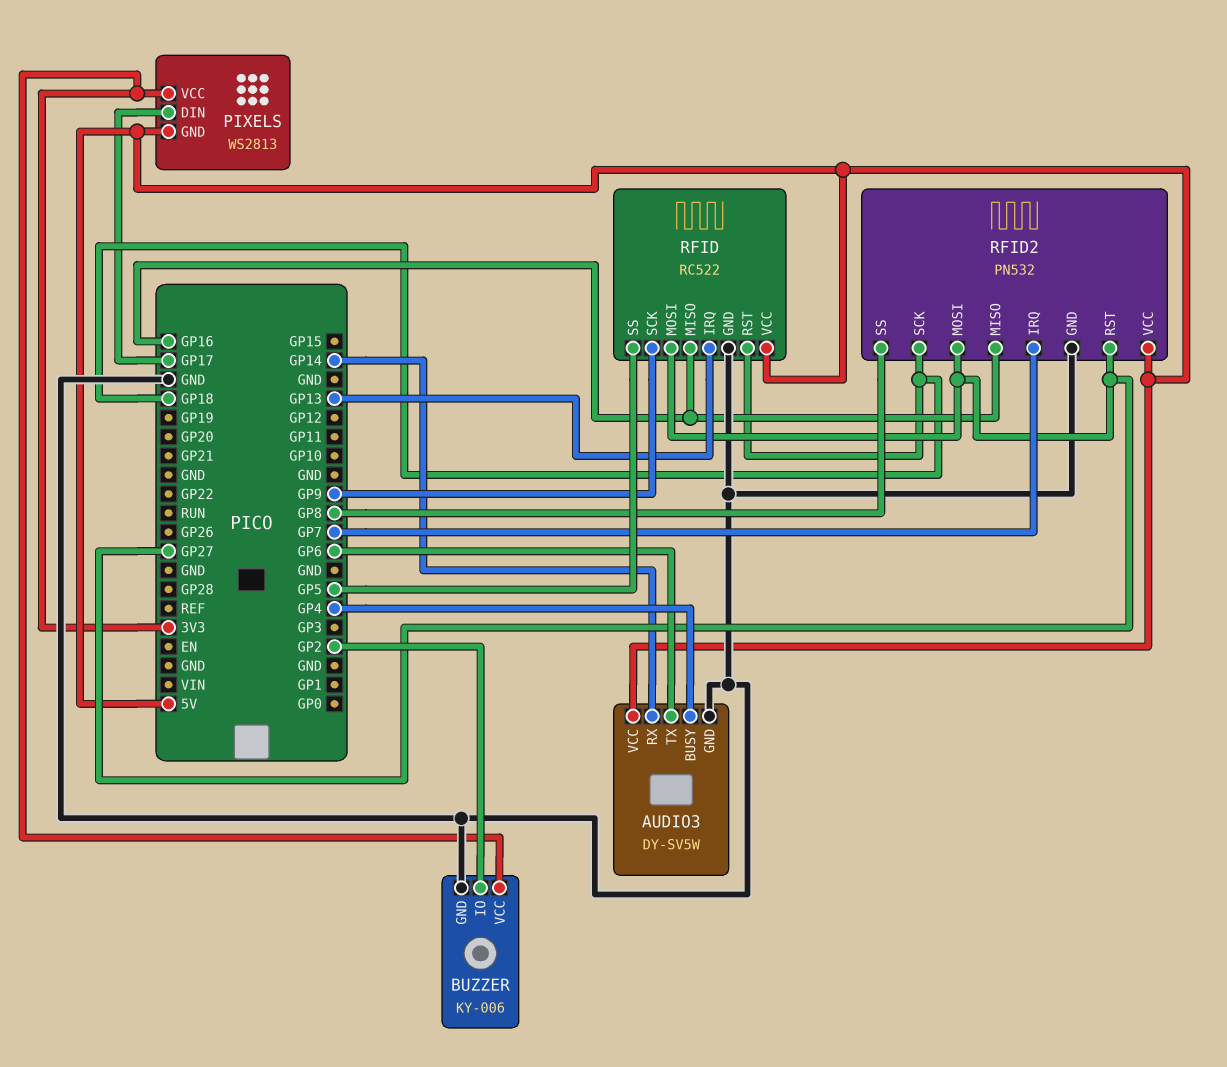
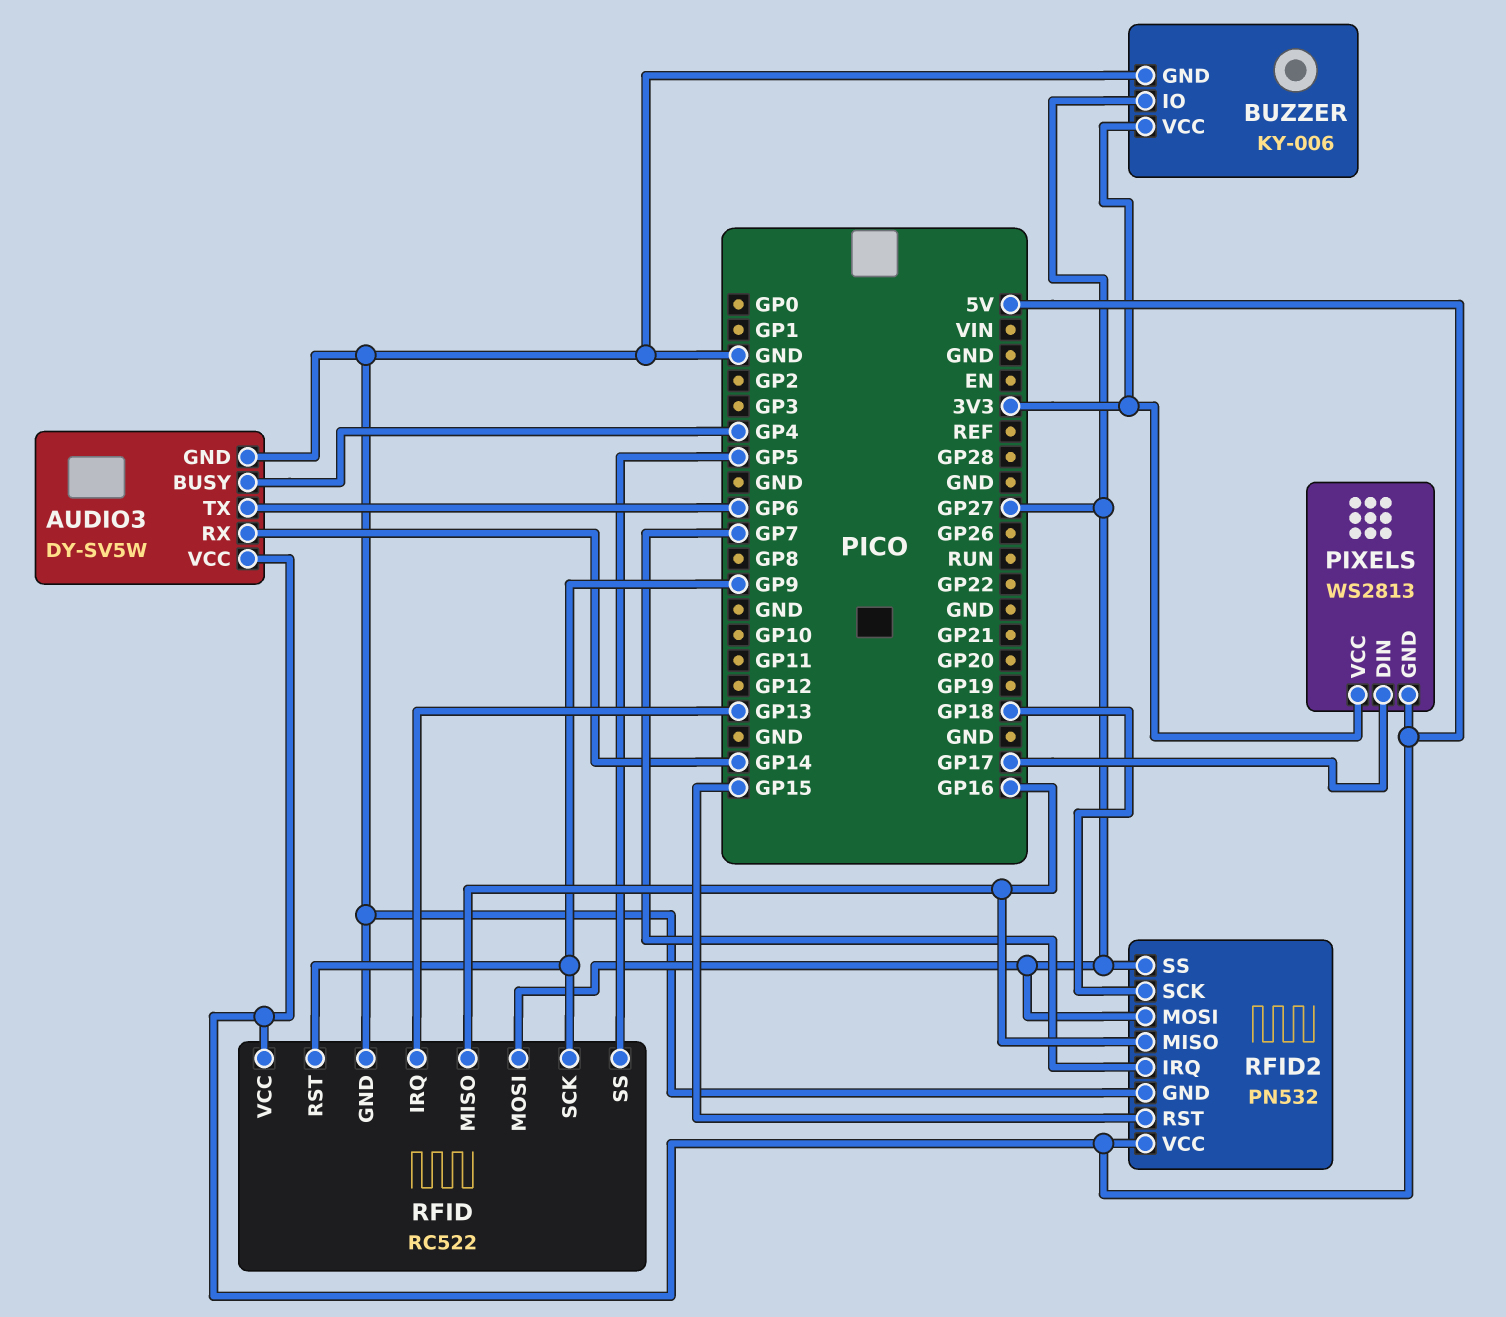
BUZZER pin IO: GP2 -> GP27
RFID pin RST: GP18 -> GP9
RFID2 pin RST: GP27 -> GP15
RFID2 pin SS: GP8 -> GP27

